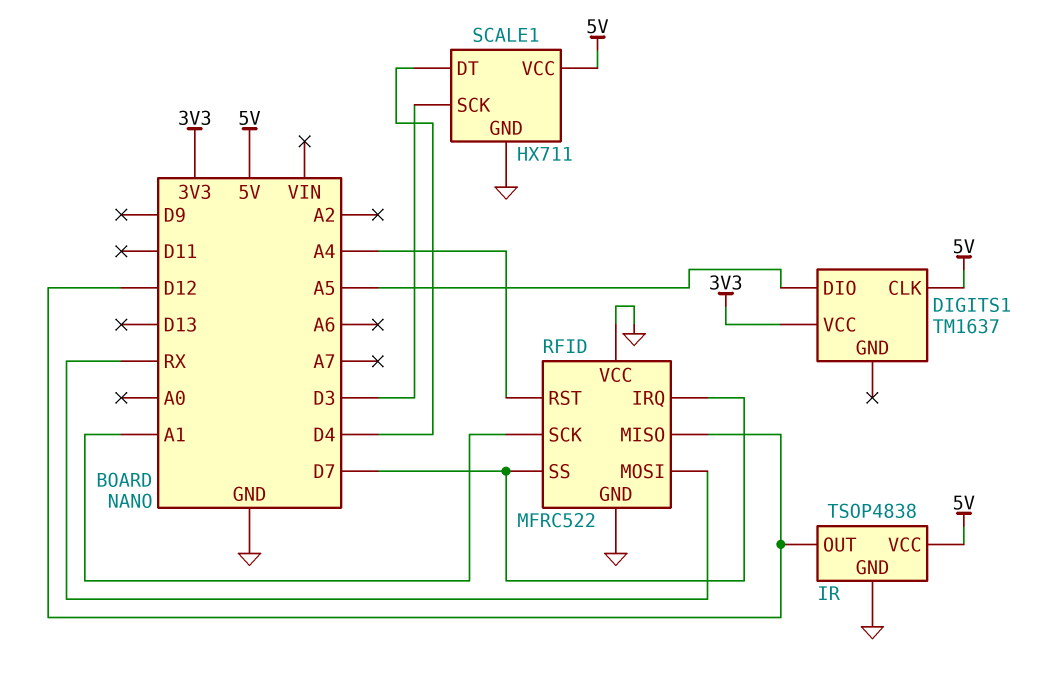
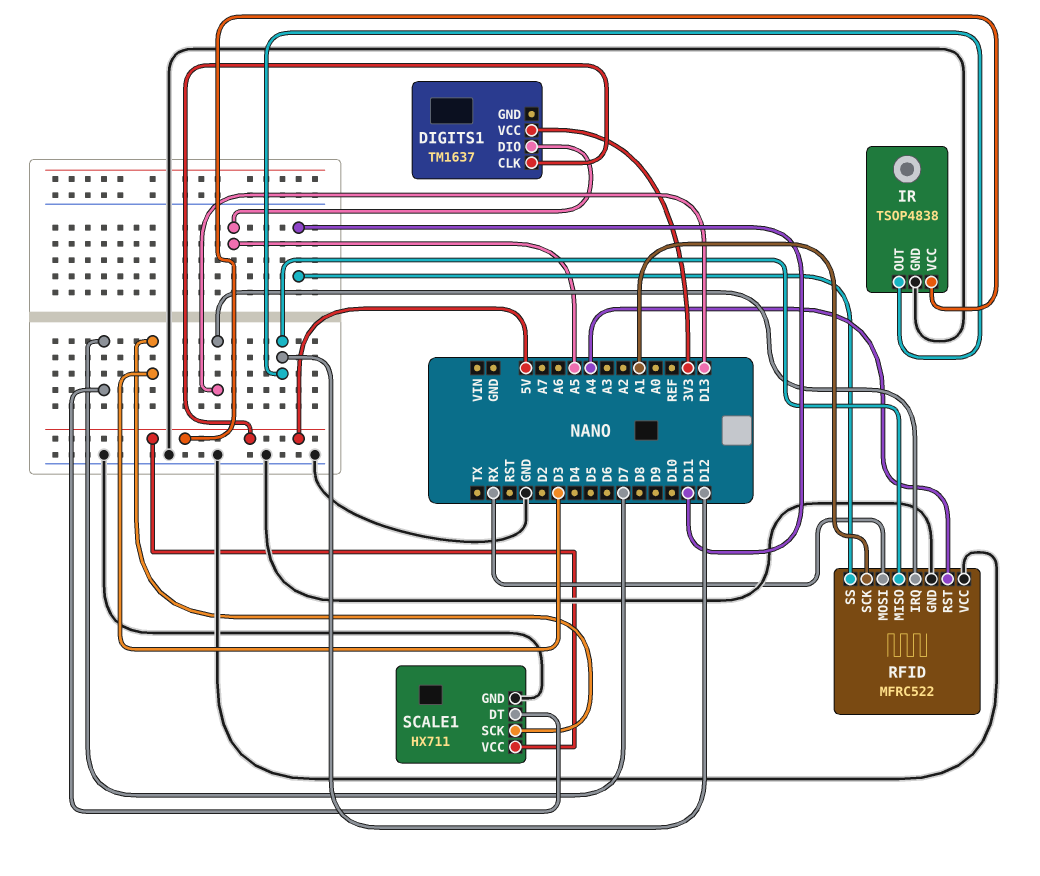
RFID pin IRQ: D7 -> D13
RFID pin SS: D7 -> D11
SCALE1 pin DT: D4 -> D7

